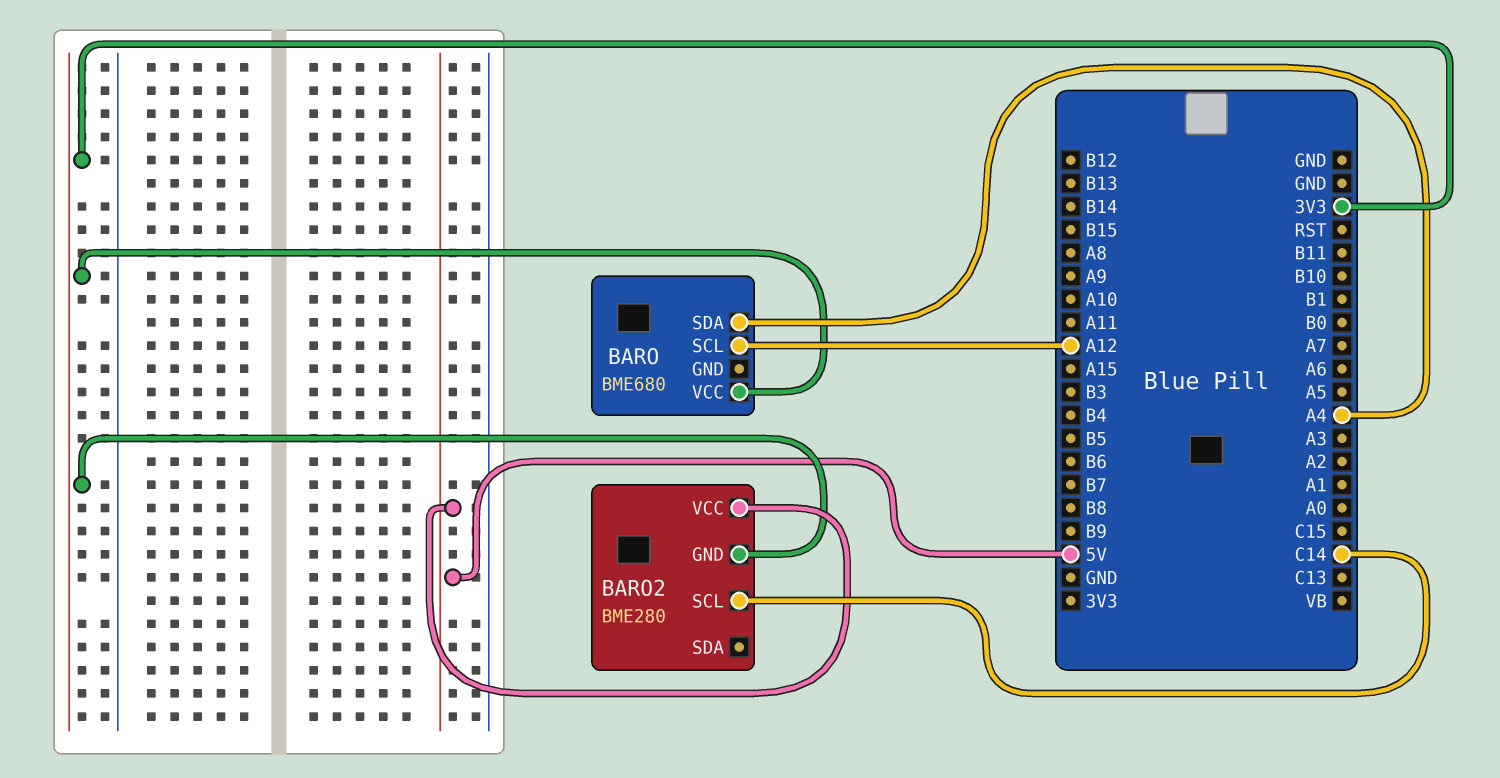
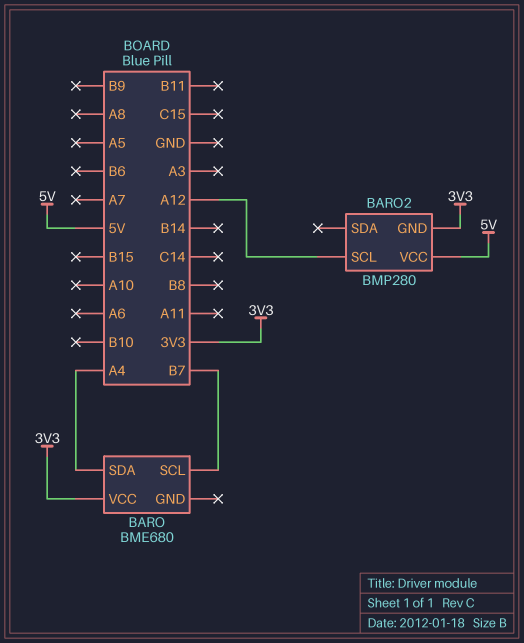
BARO pin SCL: A12 -> B7
BARO2: BME280 -> BMP280
BARO2 pin SCL: C14 -> A12

